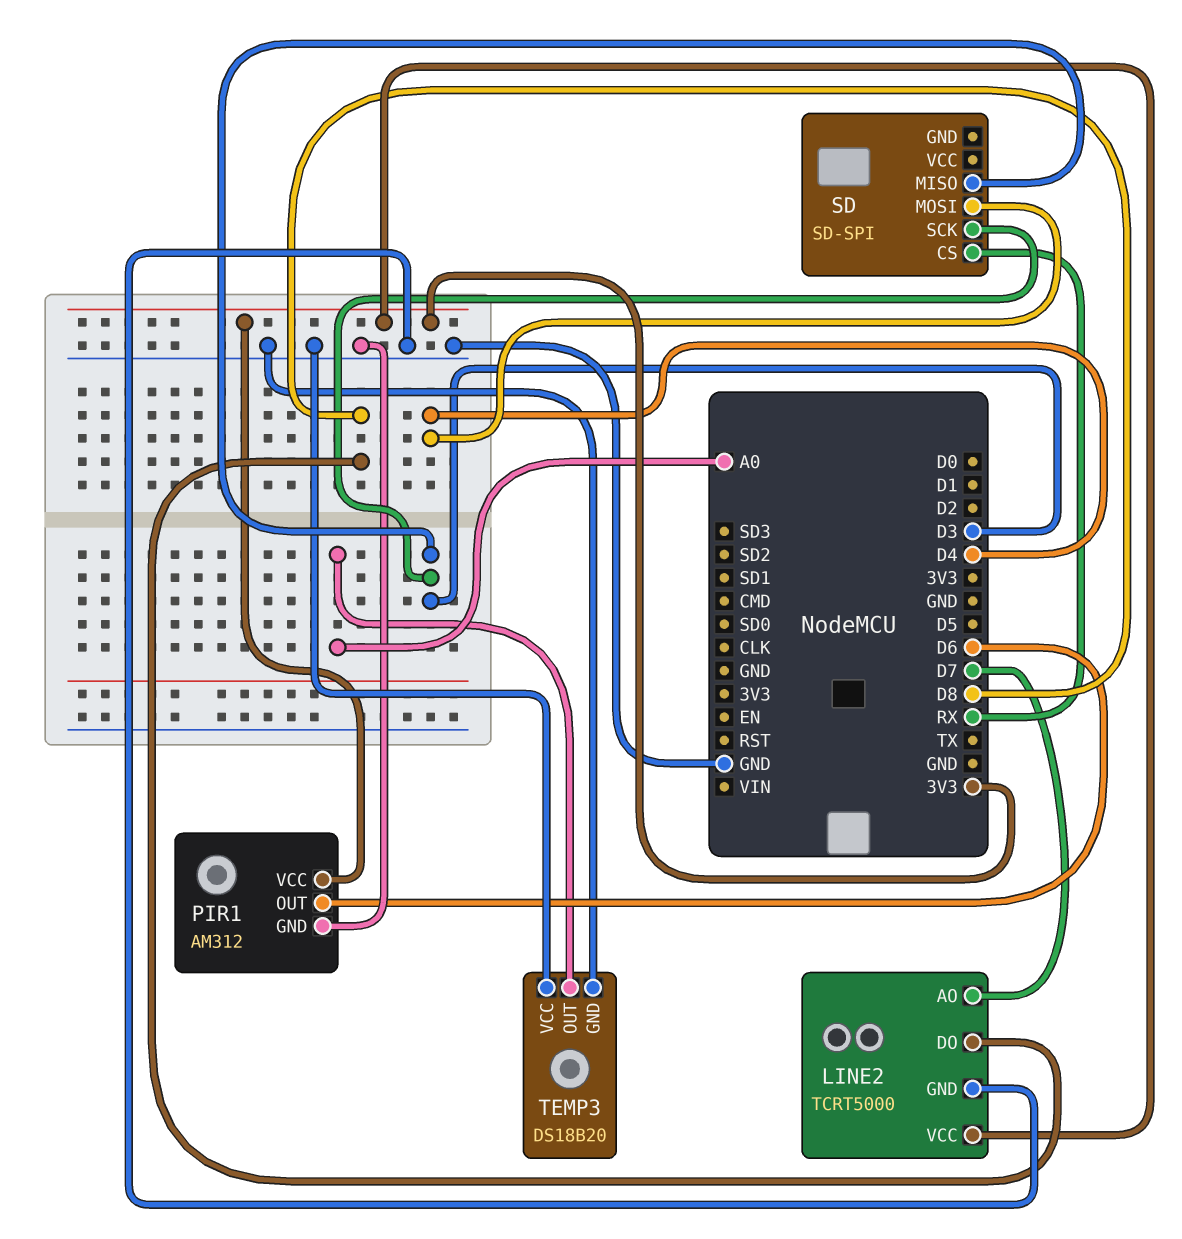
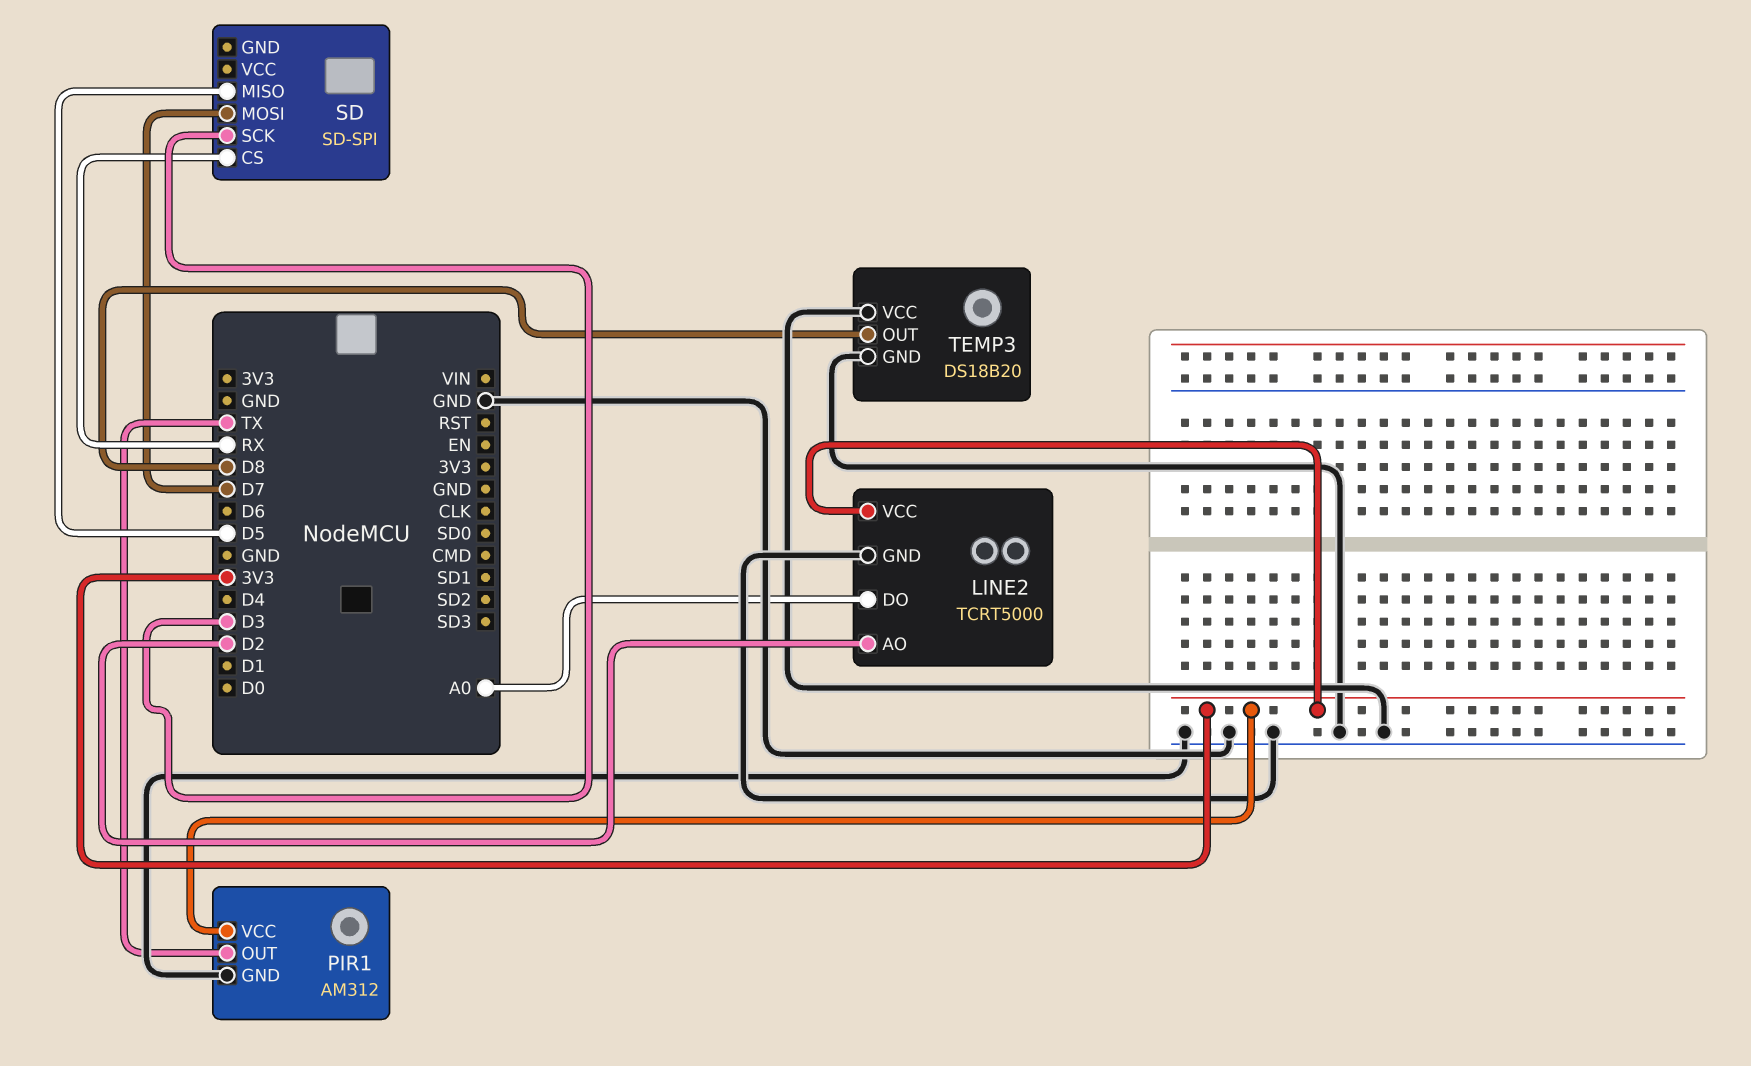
LINE2 pin AO: D7 -> D2
LINE2 pin DO: D8 -> A0
PIR1 pin OUT: D6 -> TX
SD pin MISO: D3 -> D5
SD pin MOSI: D4 -> D7
TEMP3 pin OUT: A0 -> D8

